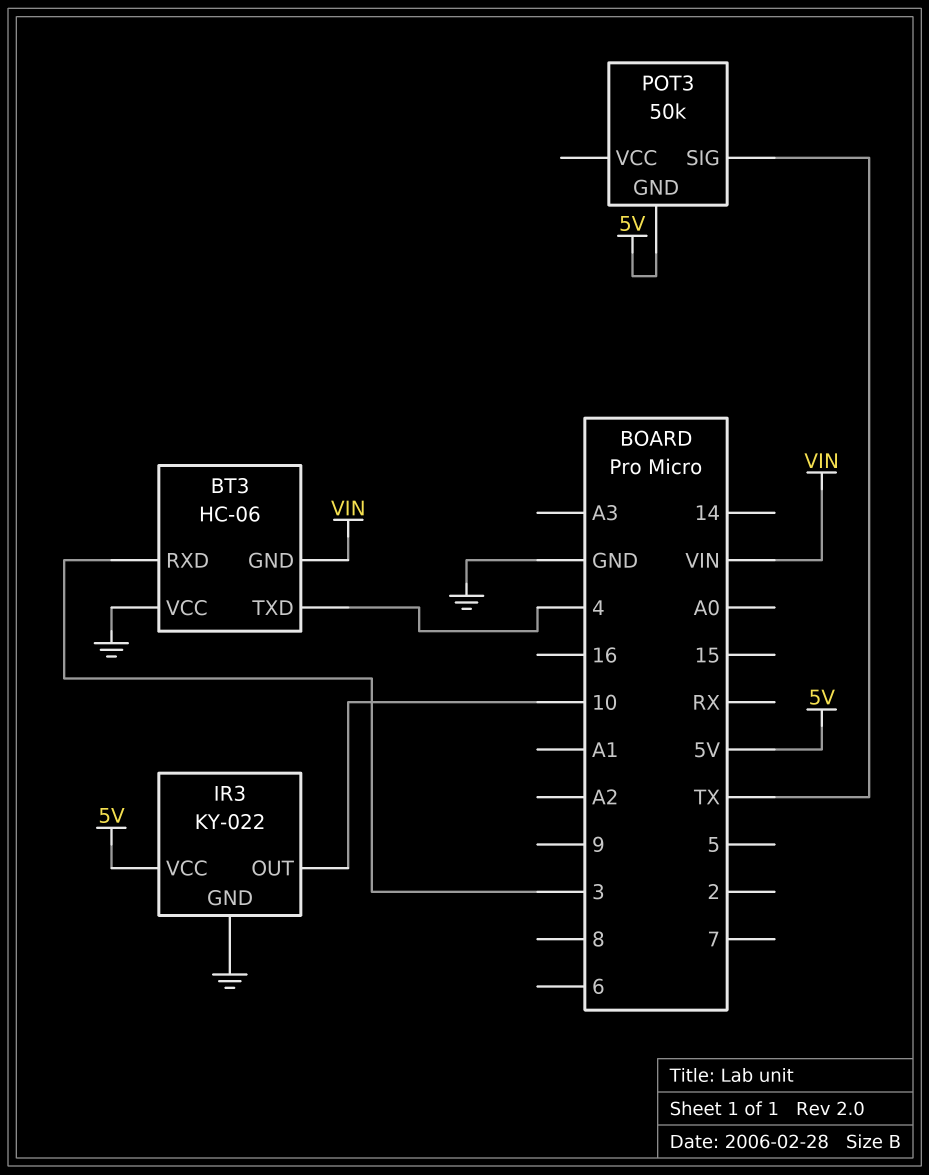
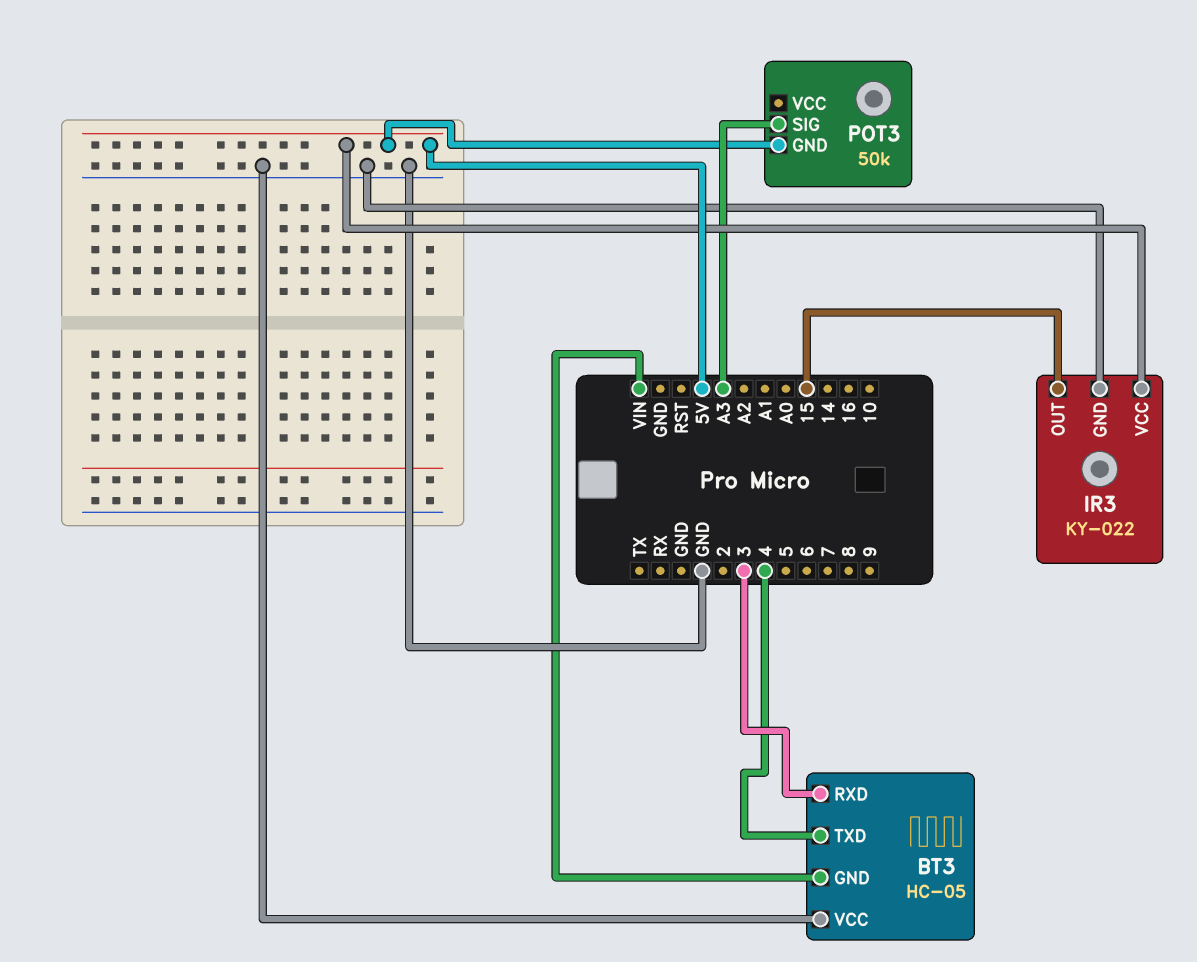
BT3: HC-06 -> HC-05
IR3 pin OUT: 10 -> 15
POT3 pin SIG: TX -> A3

